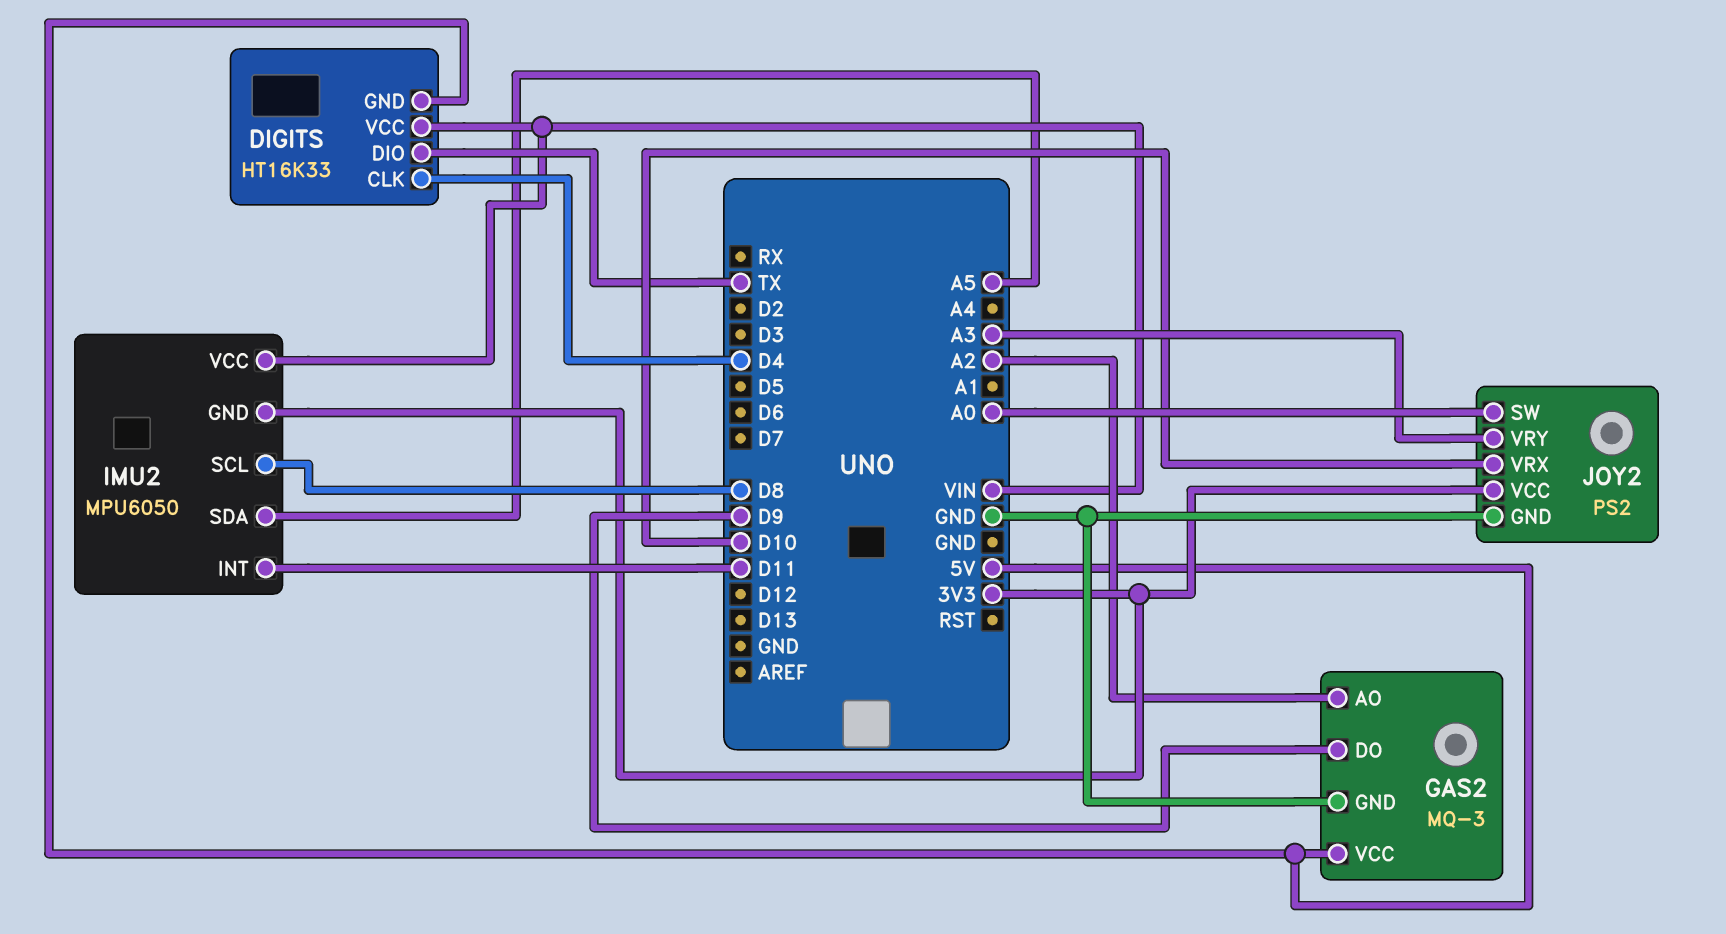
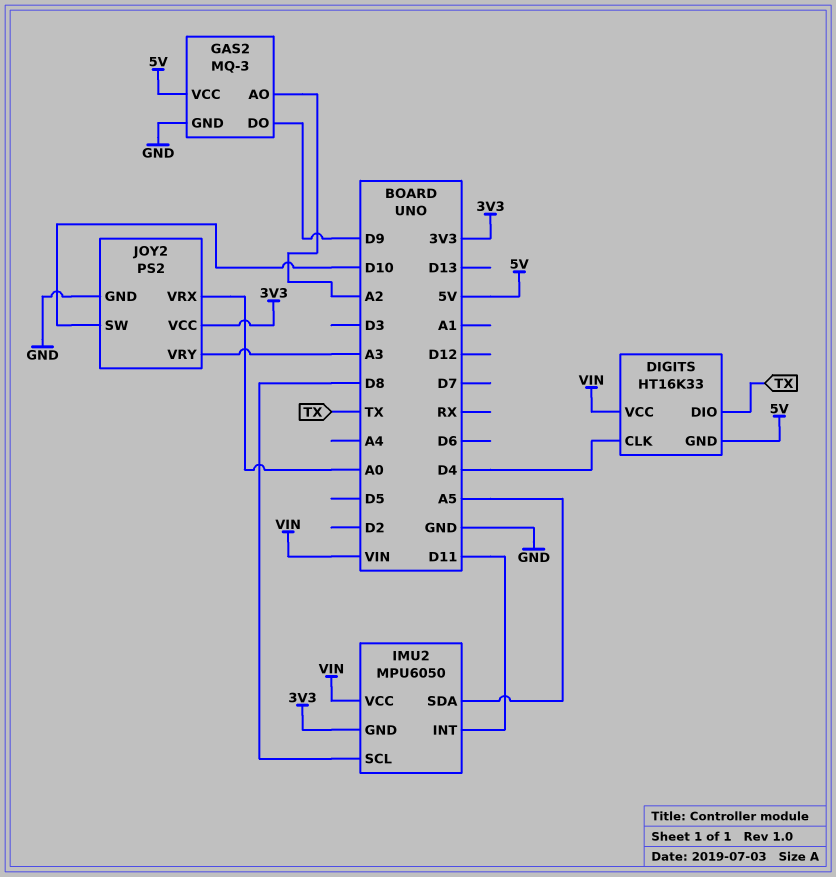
JOY2 pin SW: A0 -> D10
JOY2 pin VRX: D10 -> A0

